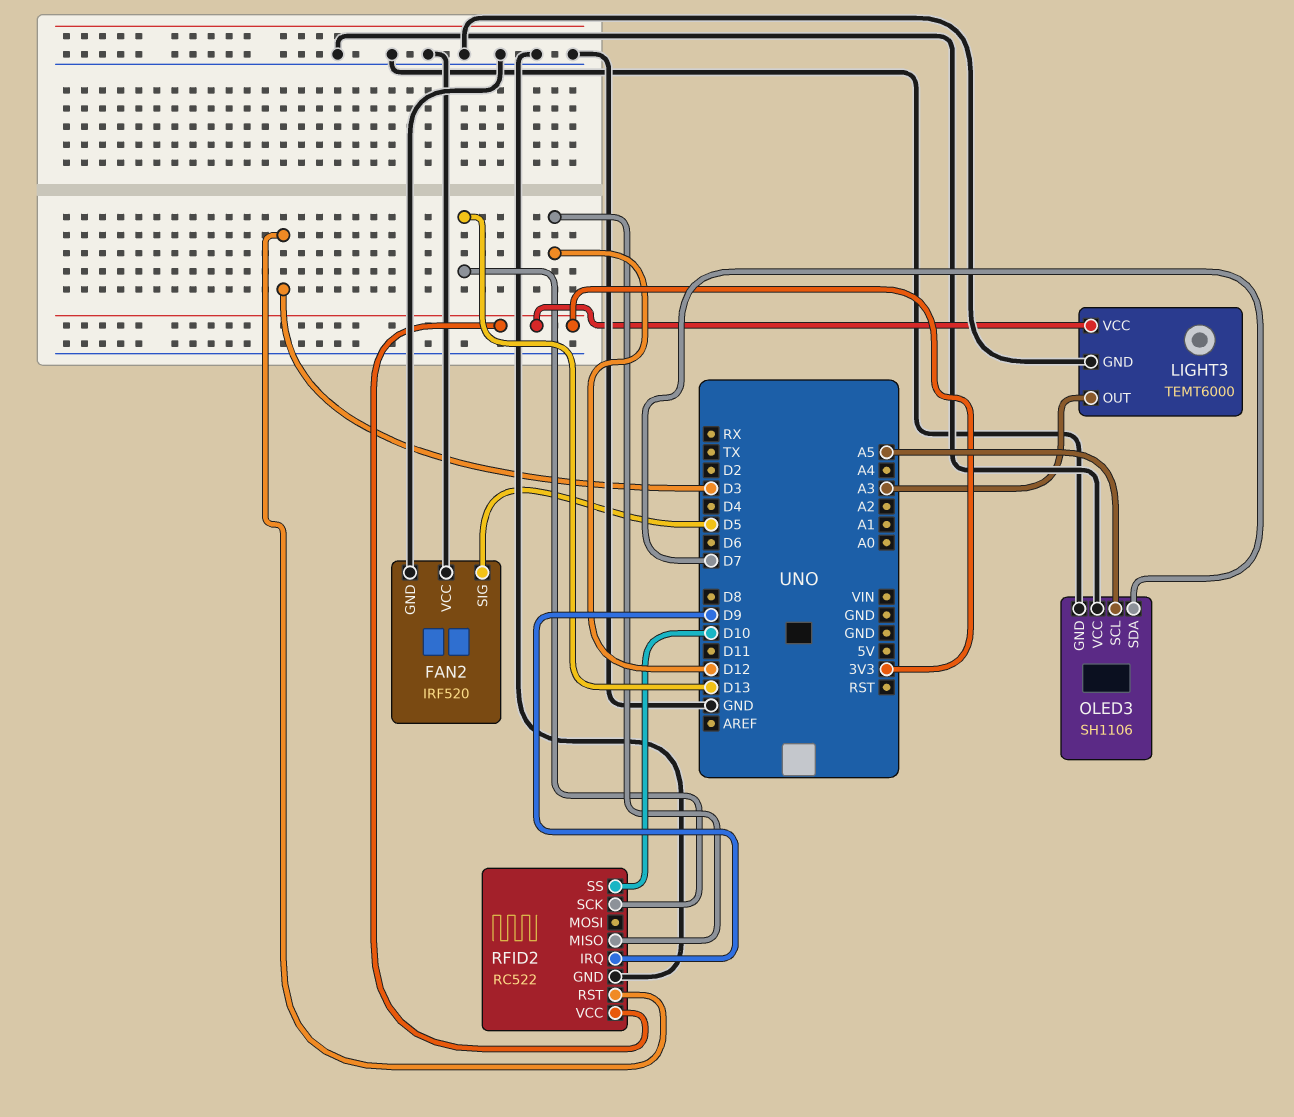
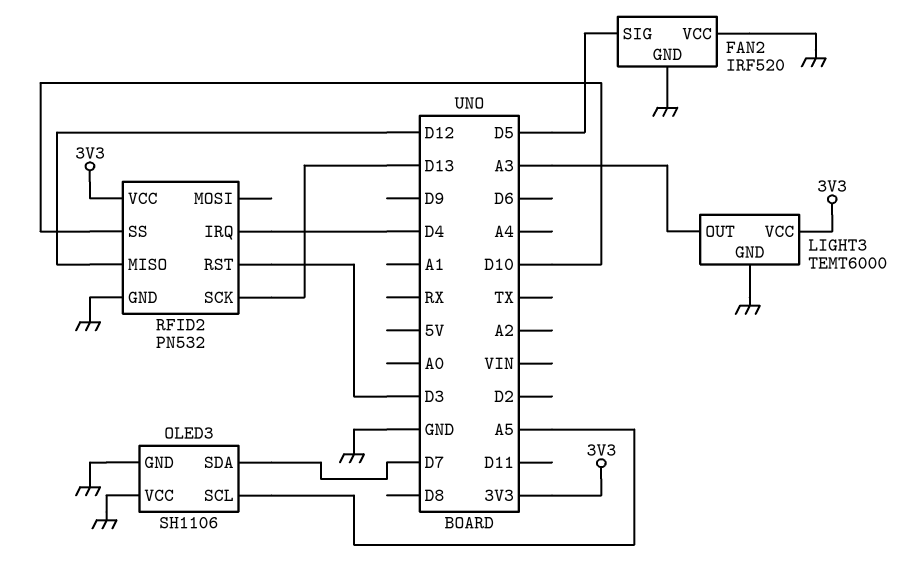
RFID2: RC522 -> PN532
RFID2 pin IRQ: D9 -> D4

